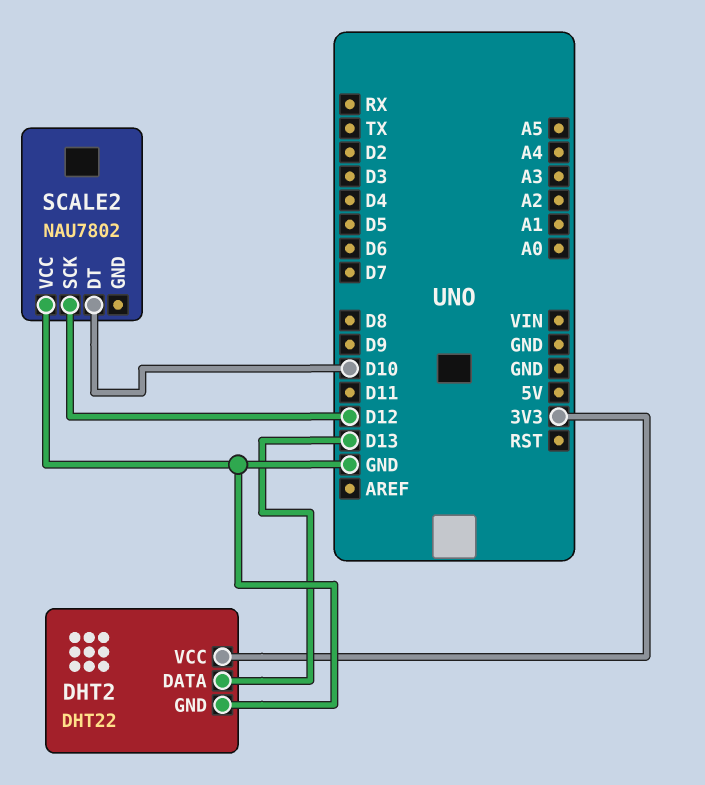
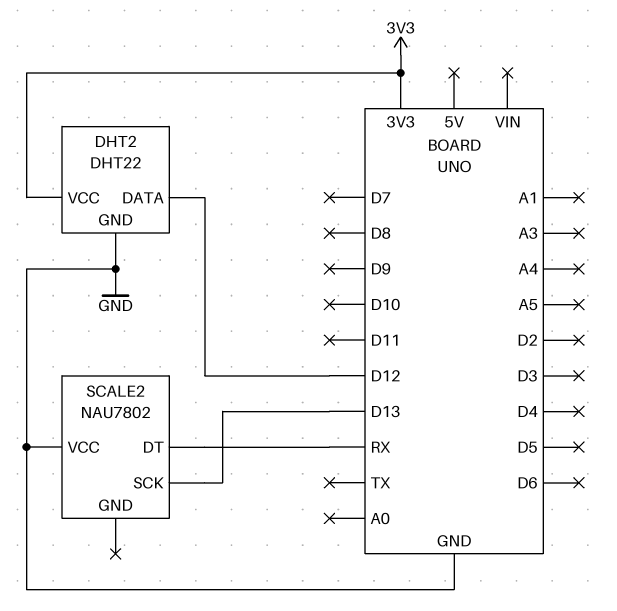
DHT2 pin DATA: D13 -> D12
SCALE2 pin DT: D10 -> RX
SCALE2 pin SCK: D12 -> D13

